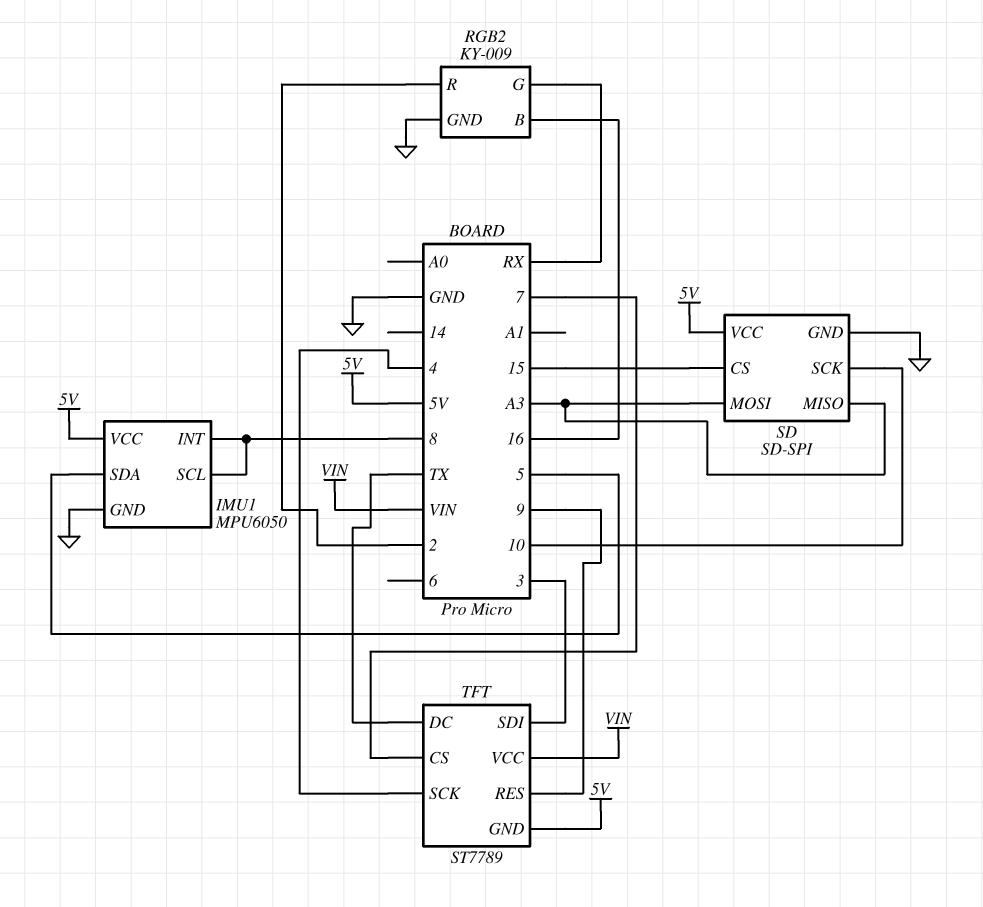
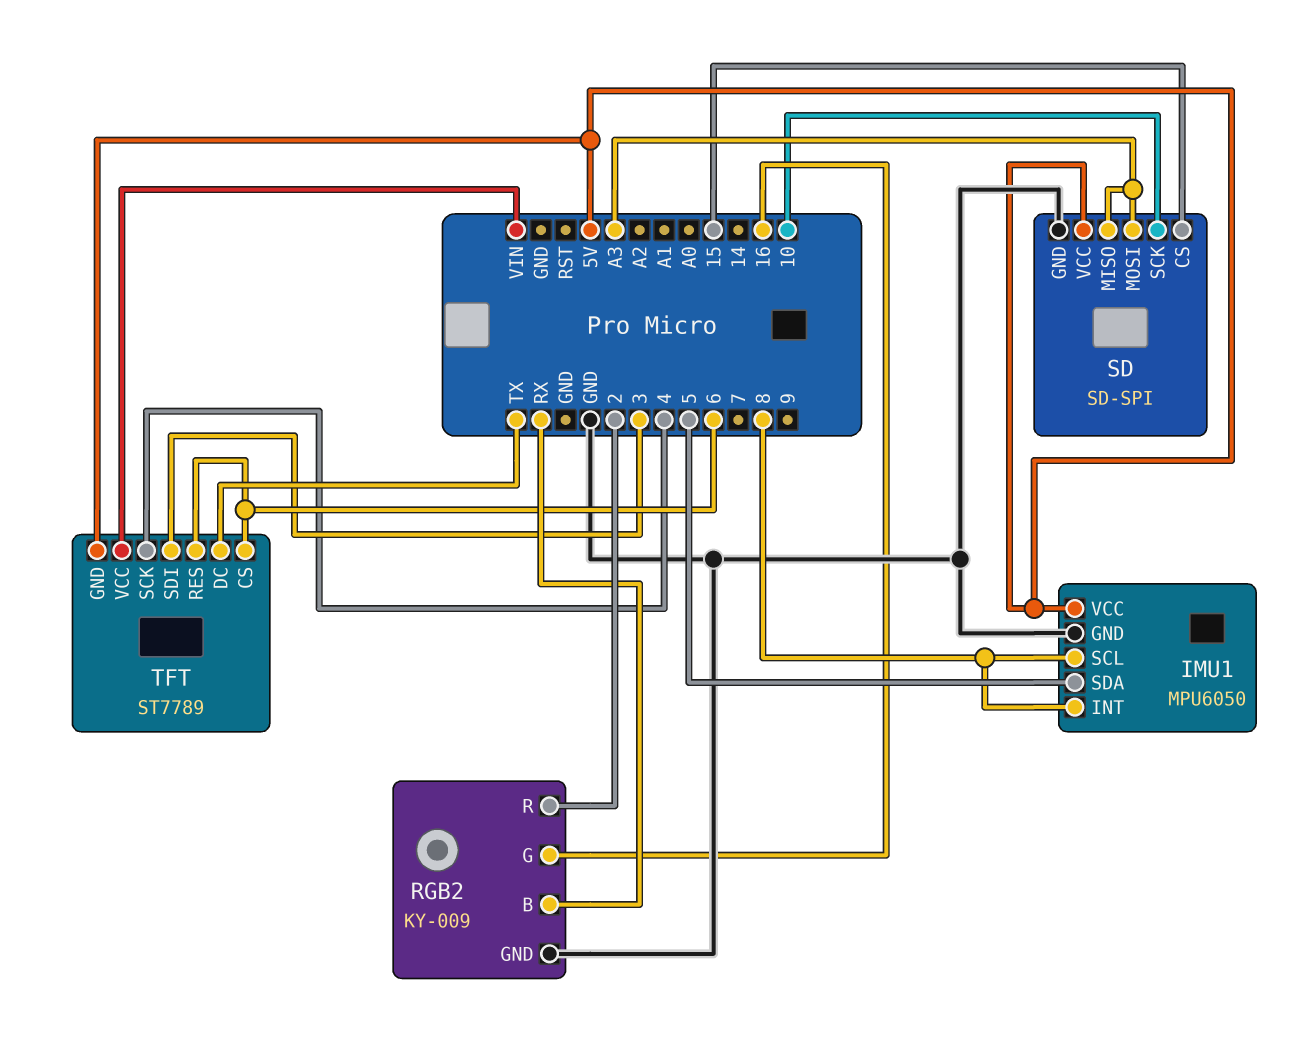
RGB2 pin B: 16 -> RX
RGB2 pin G: RX -> 16
TFT pin CS: 7 -> 6
TFT pin RES: 9 -> 6

